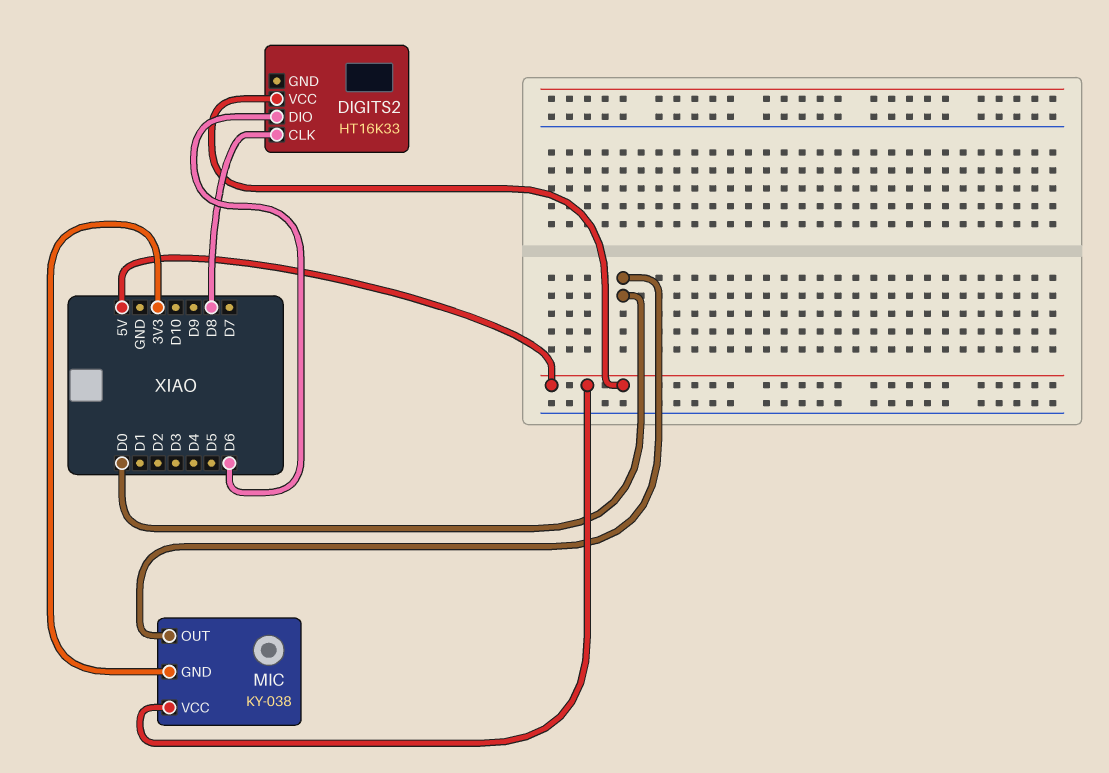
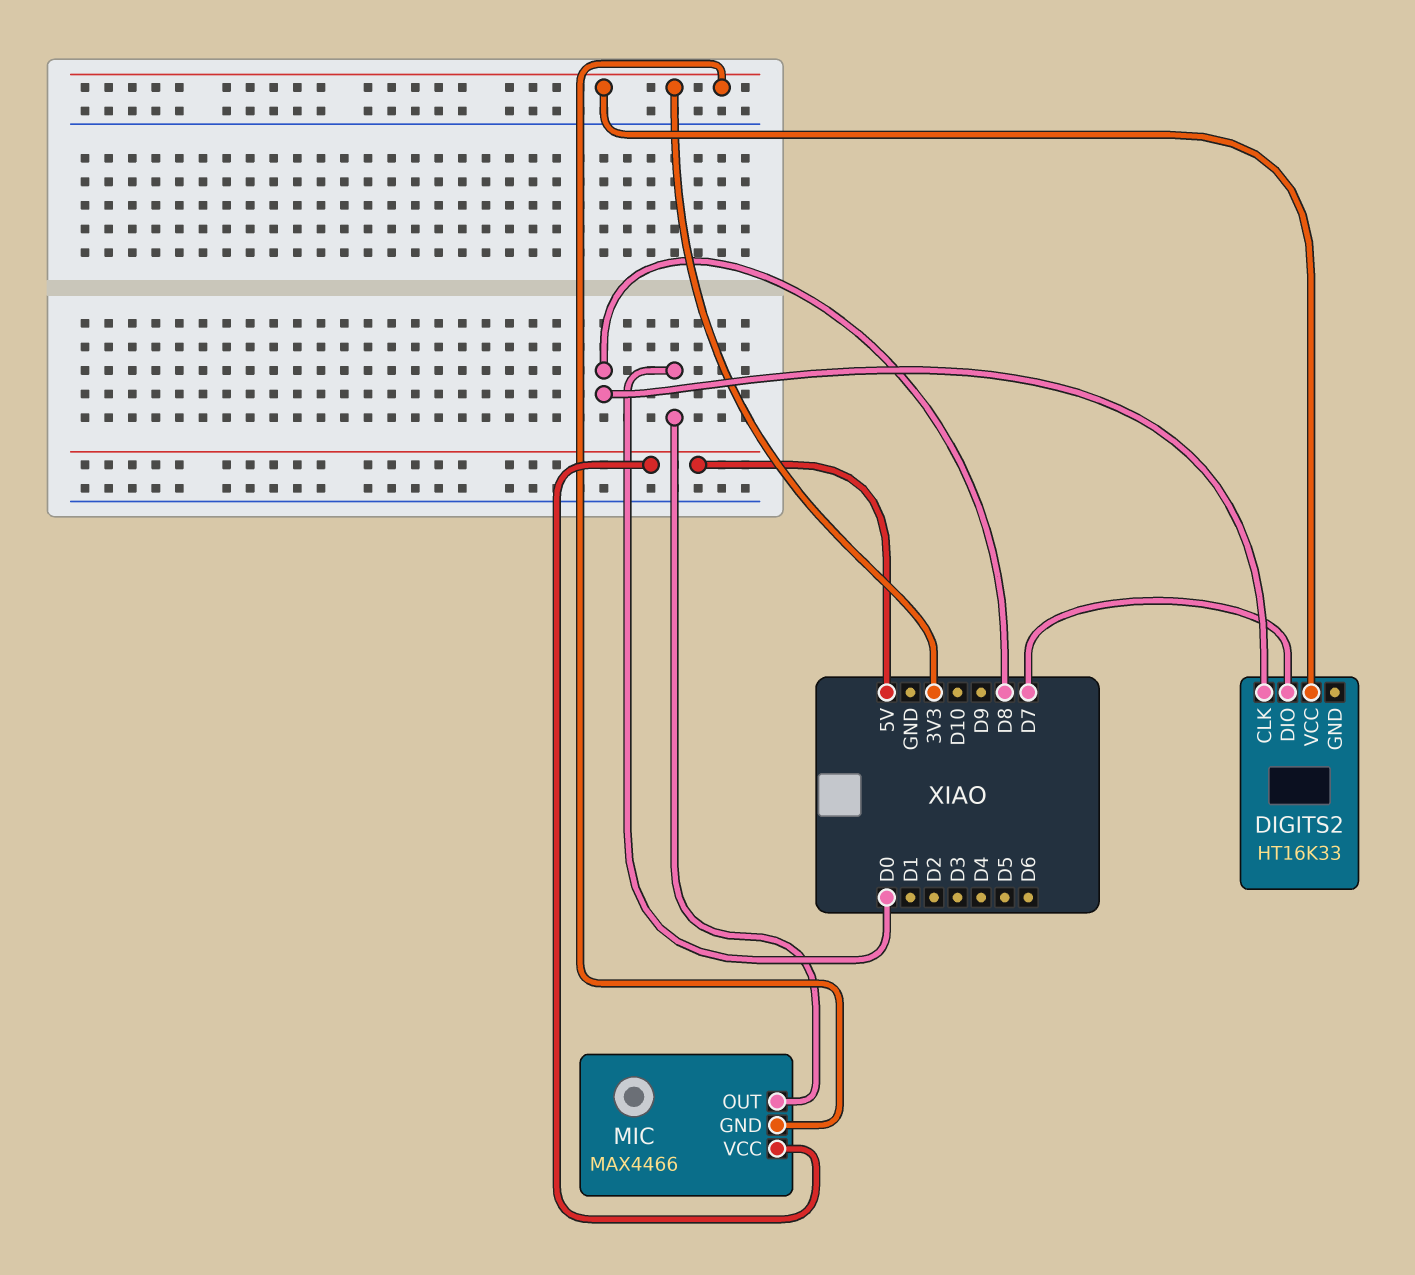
DIGITS2 pin DIO: D6 -> D7
DIGITS2 pin VCC: 5V -> 3V3
MIC: KY-038 -> MAX4466

